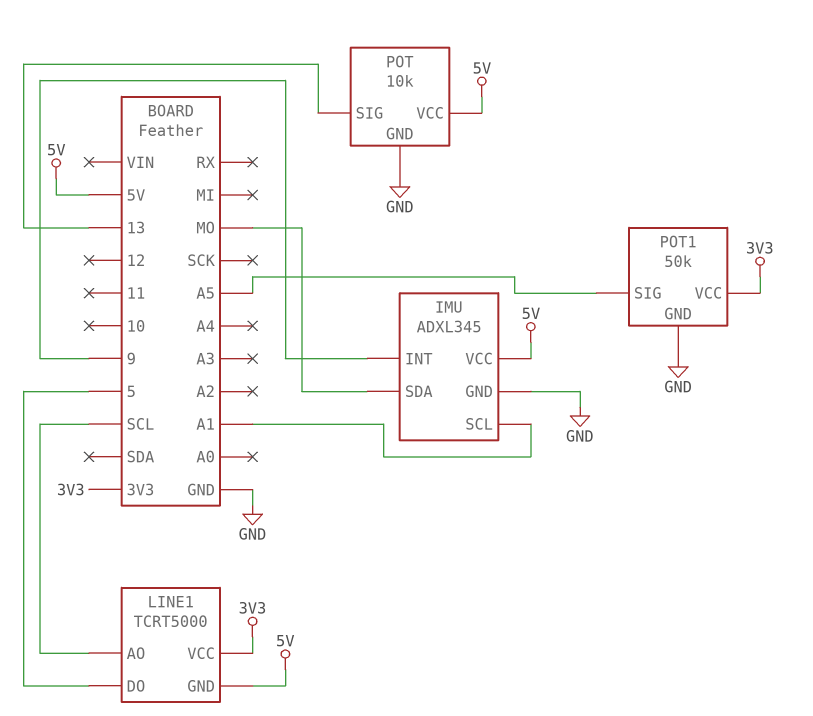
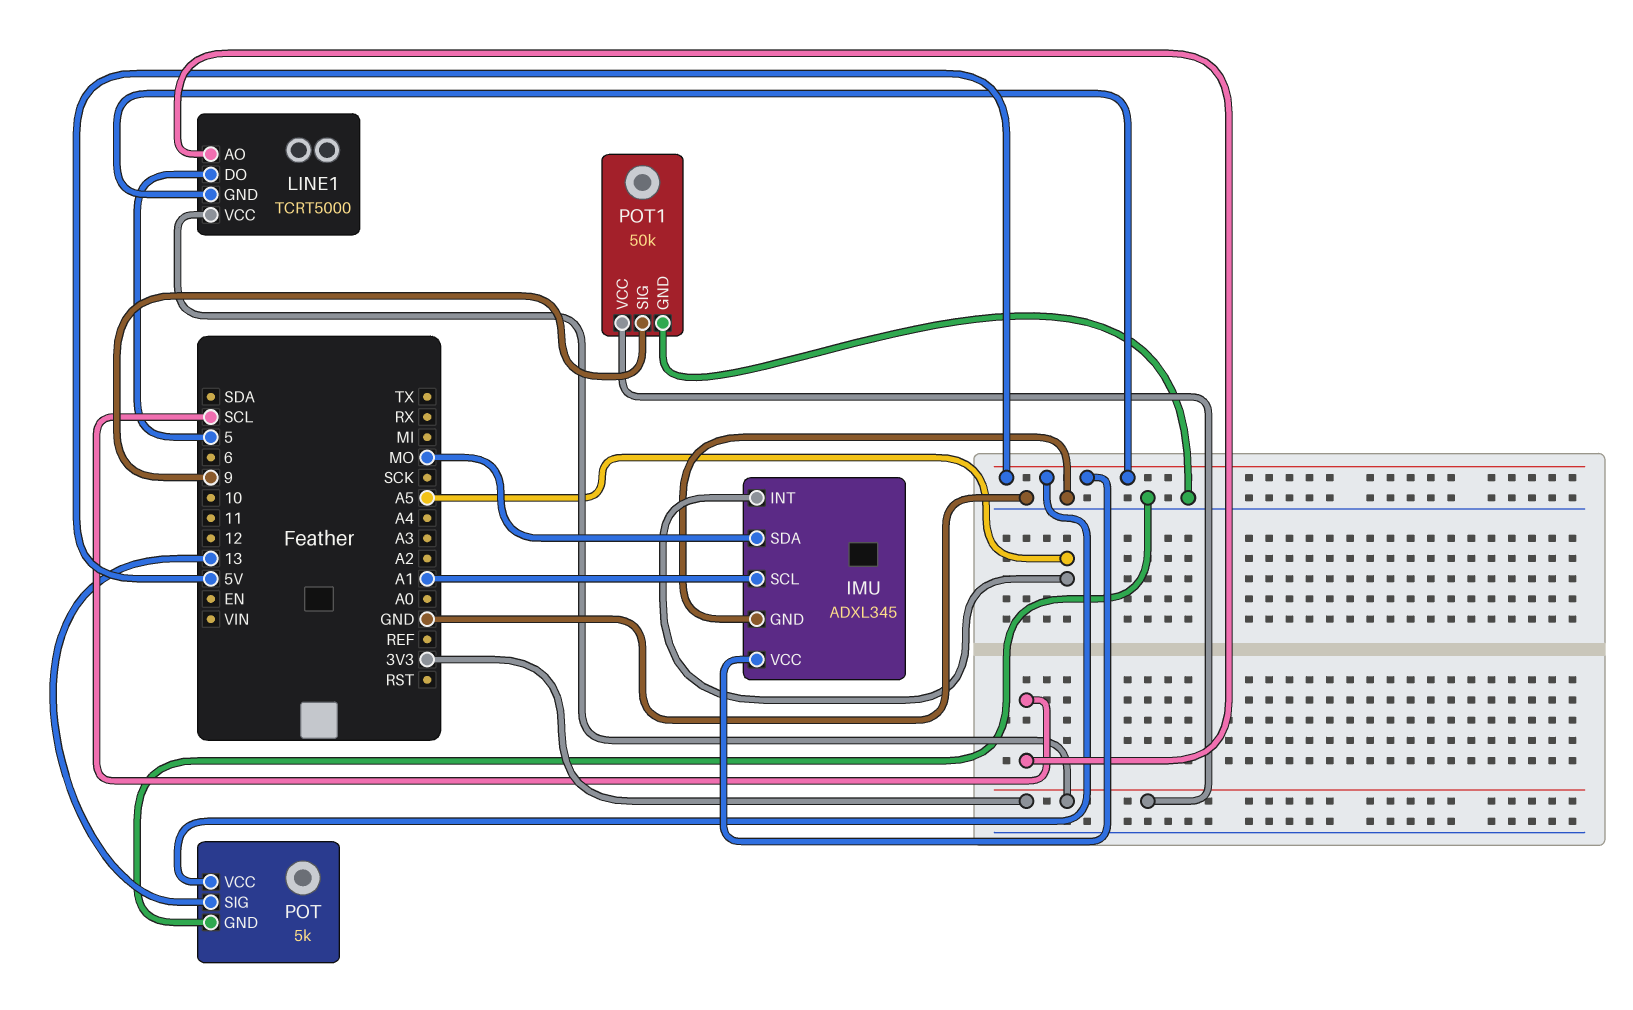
IMU pin INT: 9 -> A5
POT: 10k -> 5k
POT1 pin SIG: A5 -> 9

